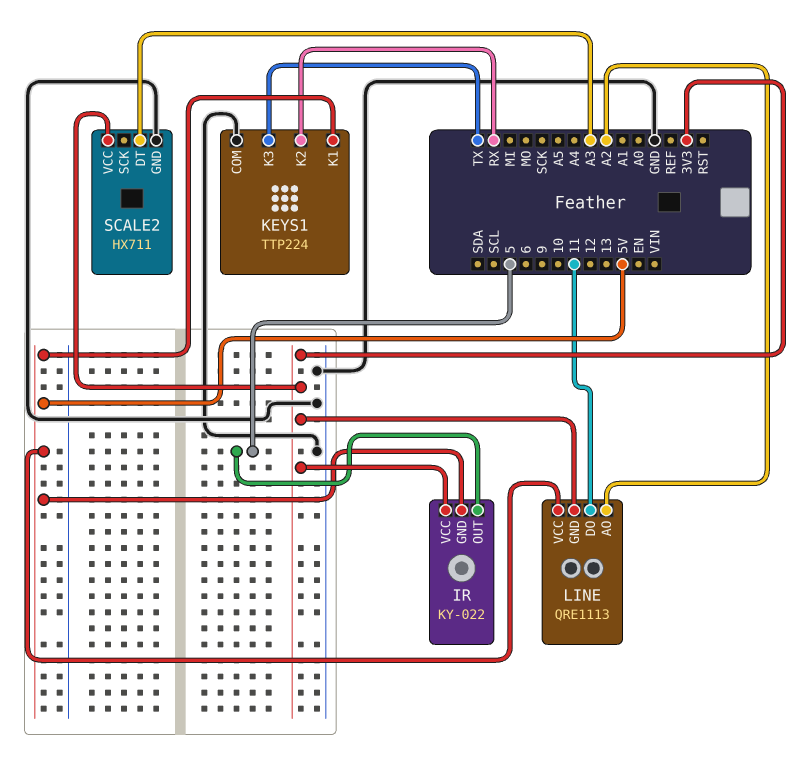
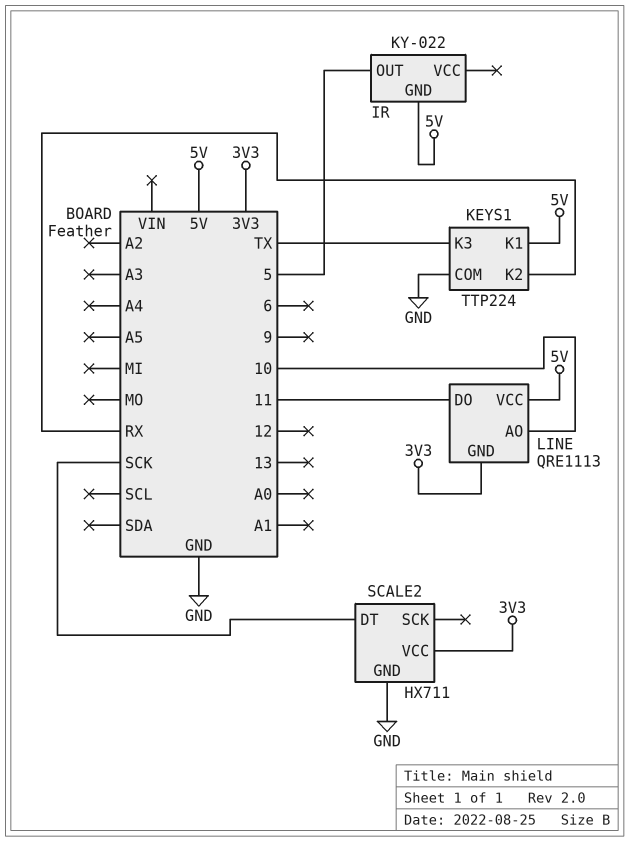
IR pin VCC: 3V3 -> none
LINE pin AO: A2 -> 10
SCALE2 pin DT: A3 -> SCK

